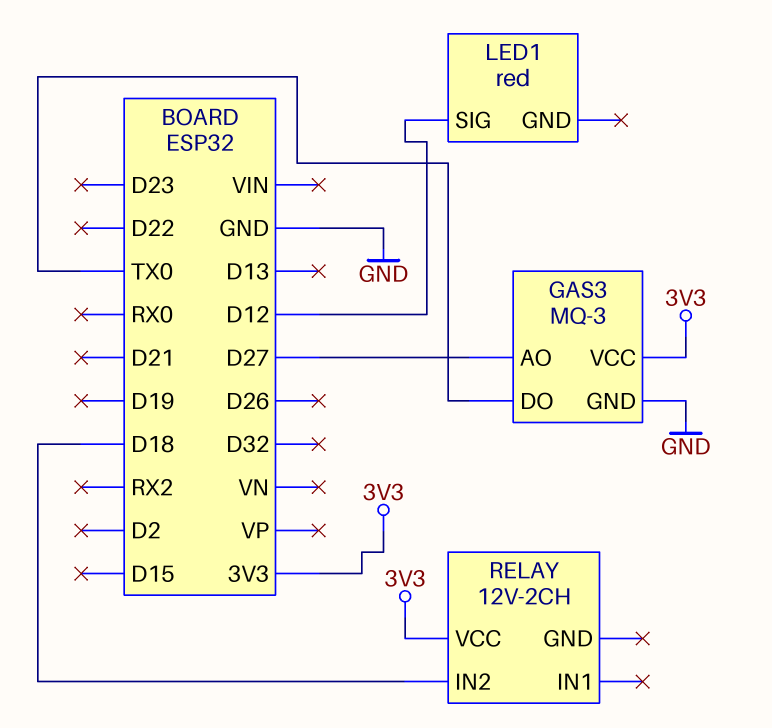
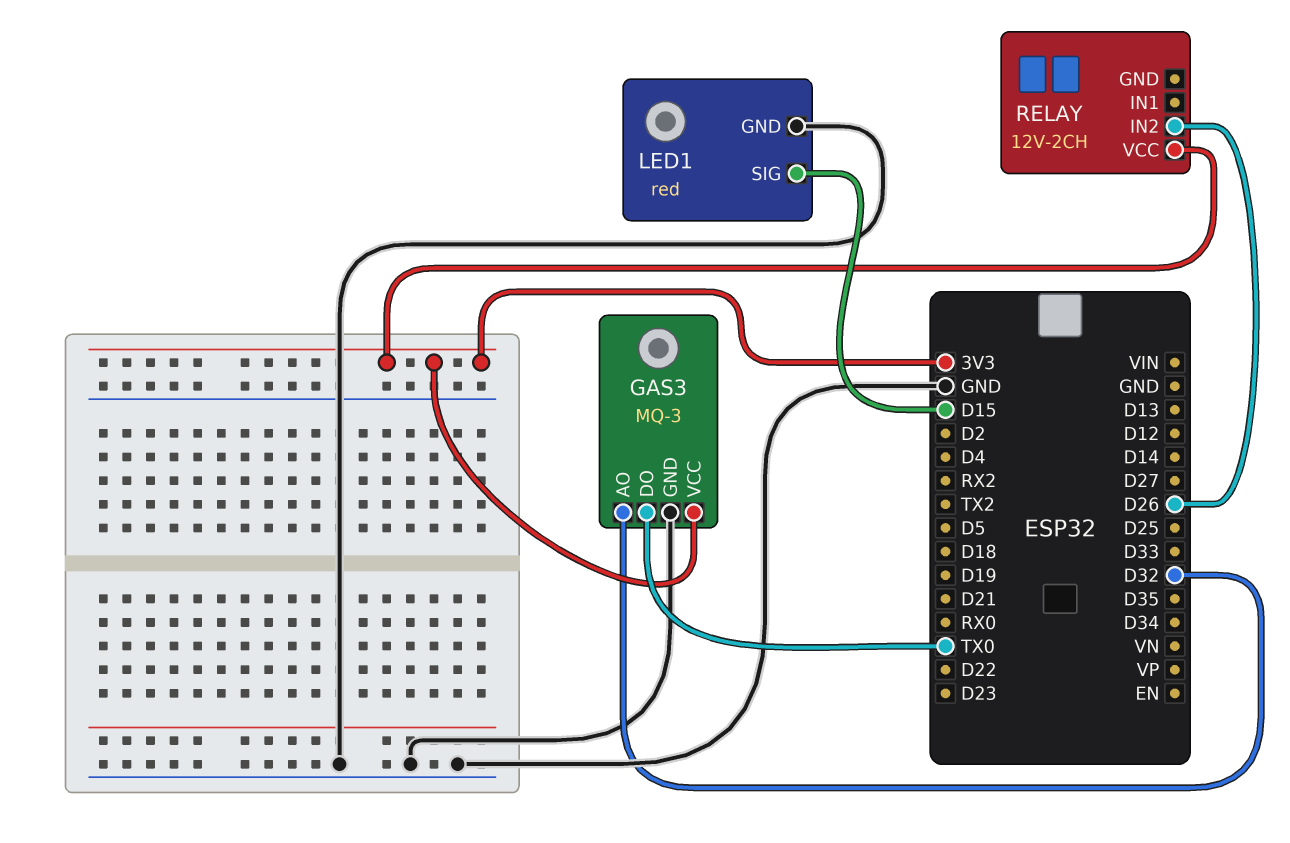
GAS3 pin AO: D27 -> D32
LED1 pin GND: none -> GND
LED1 pin SIG: D12 -> D15
RELAY pin IN2: D18 -> D26

